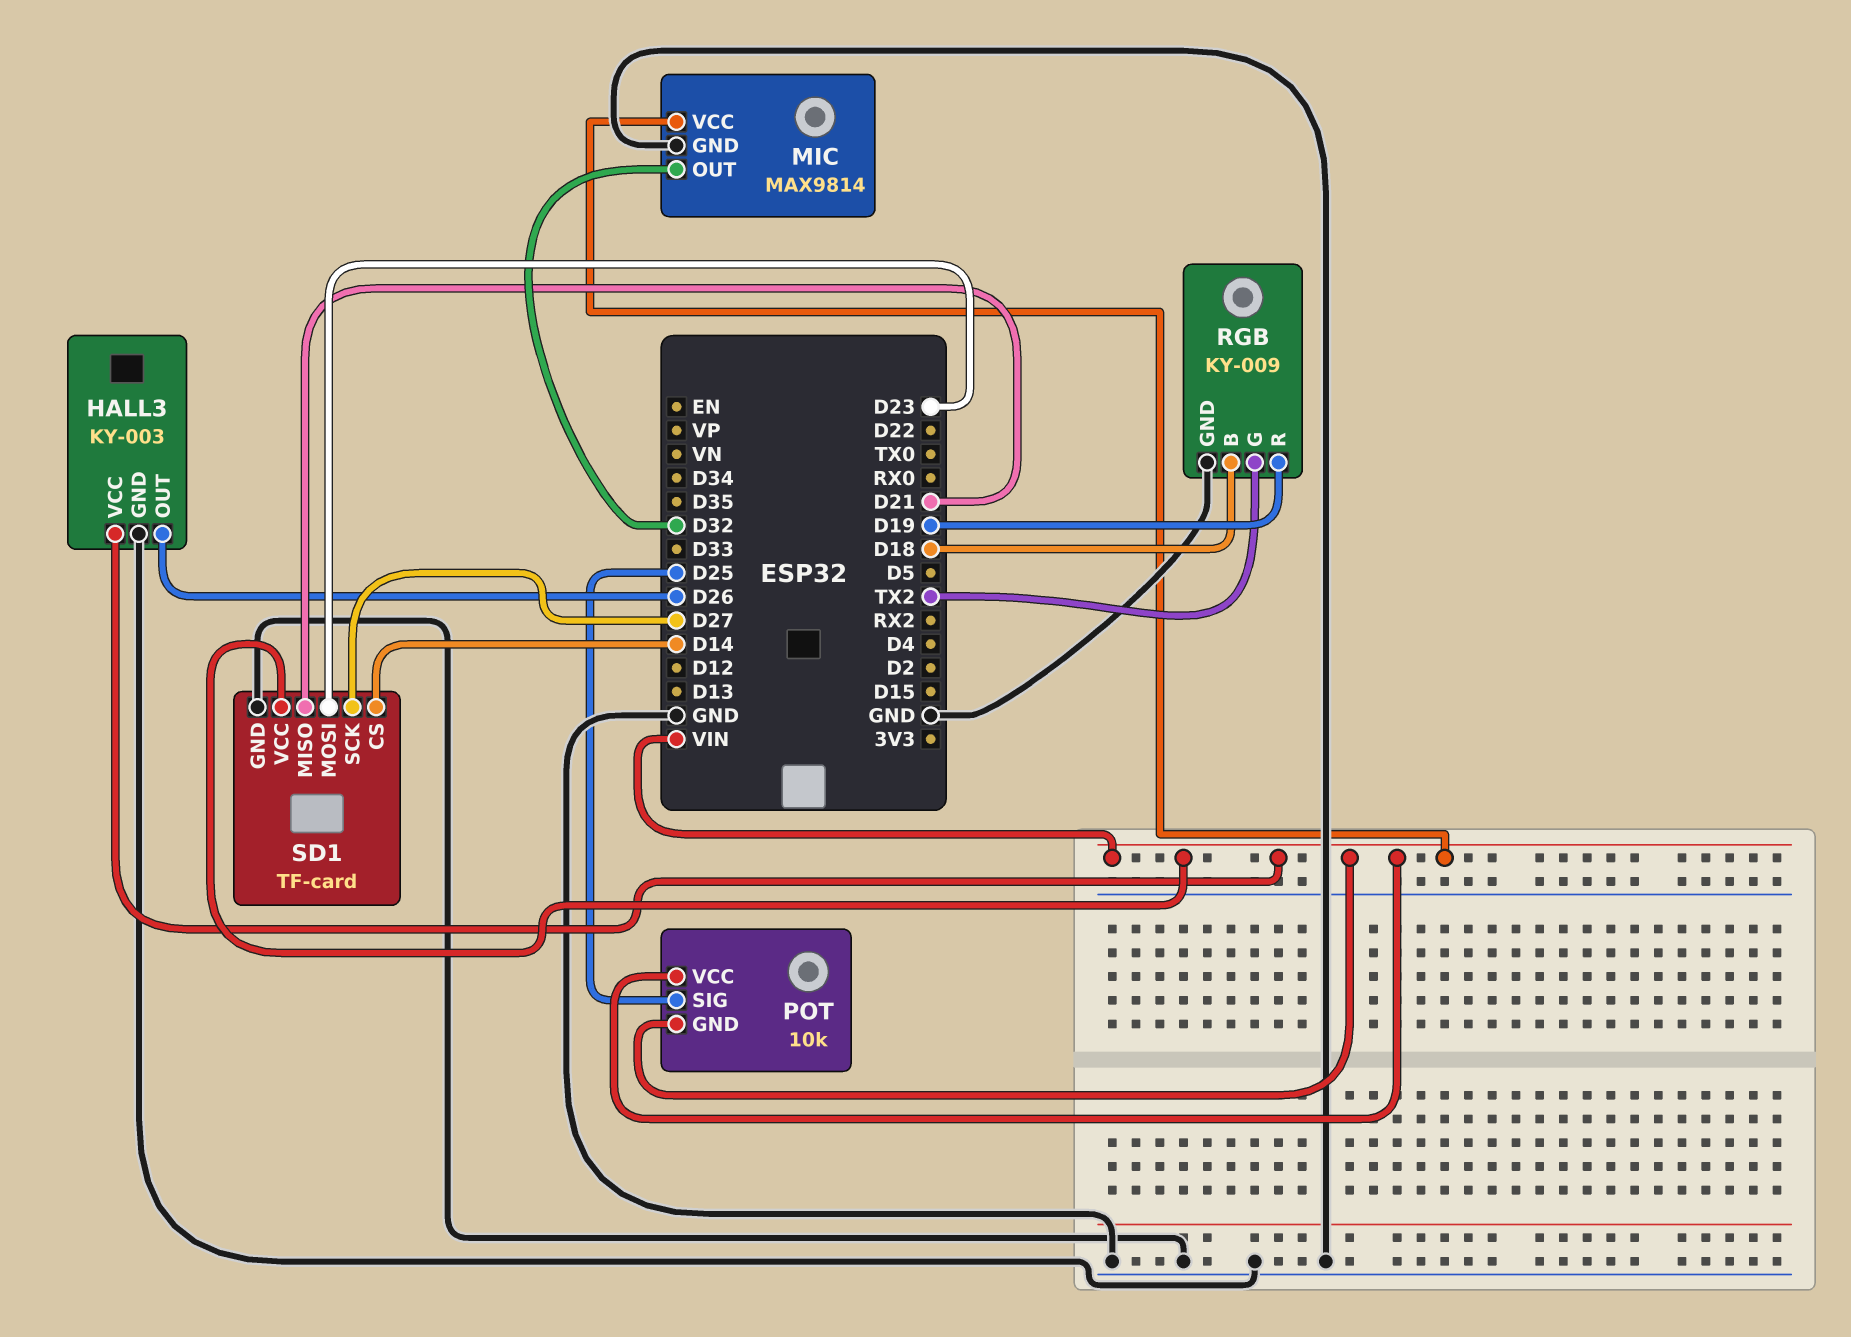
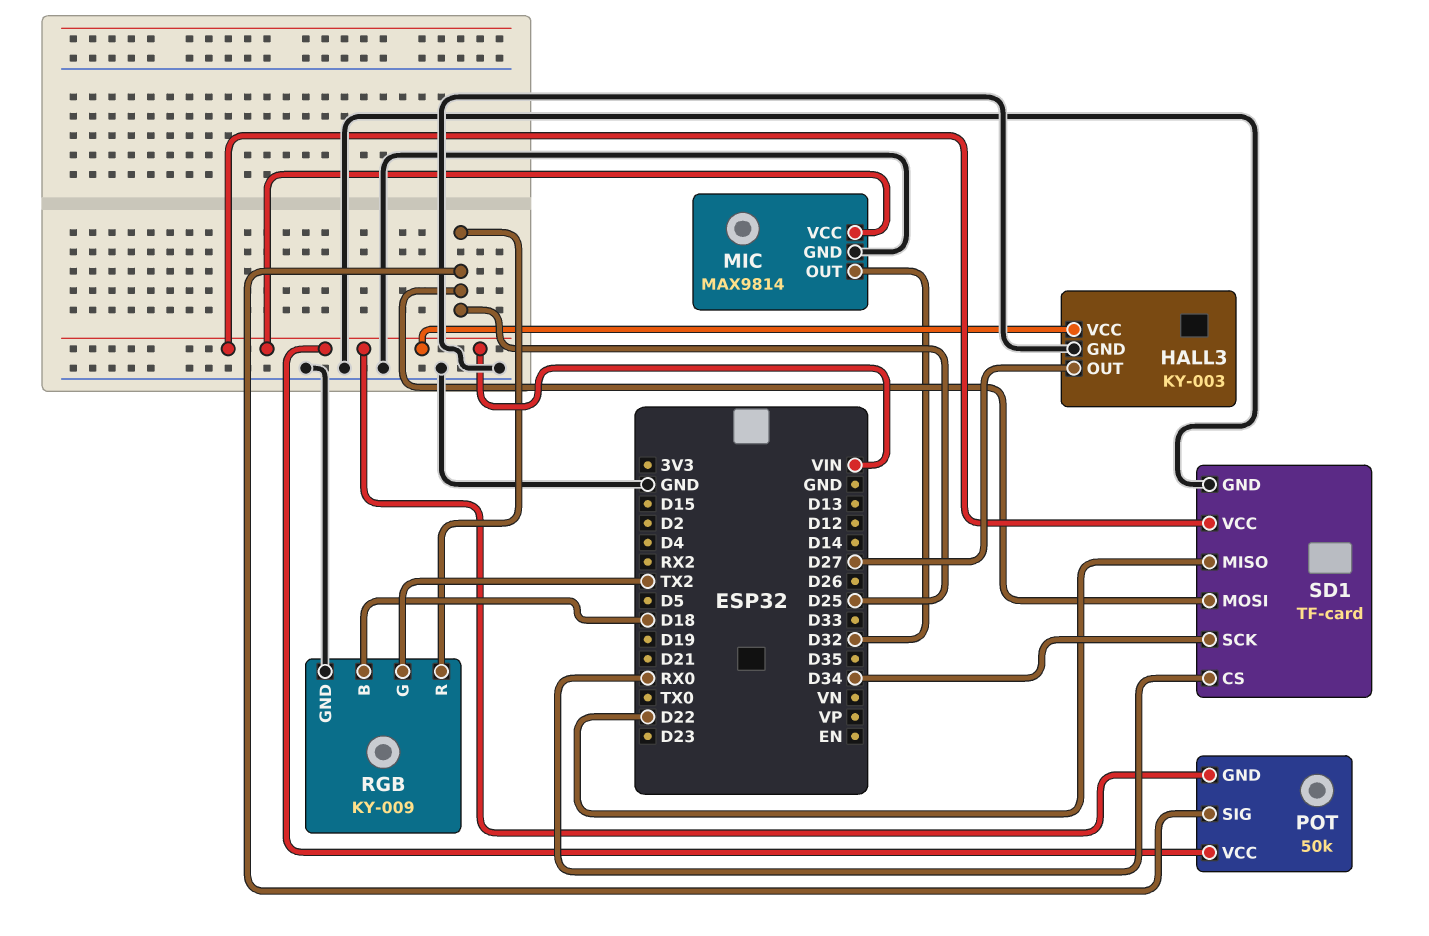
HALL3 pin OUT: D26 -> D27
POT: 10k -> 50k
RGB pin R: D19 -> D25
SD1 pin CS: D14 -> RX0
SD1 pin MISO: D21 -> D22
SD1 pin MOSI: D23 -> D25
SD1 pin SCK: D27 -> D34

